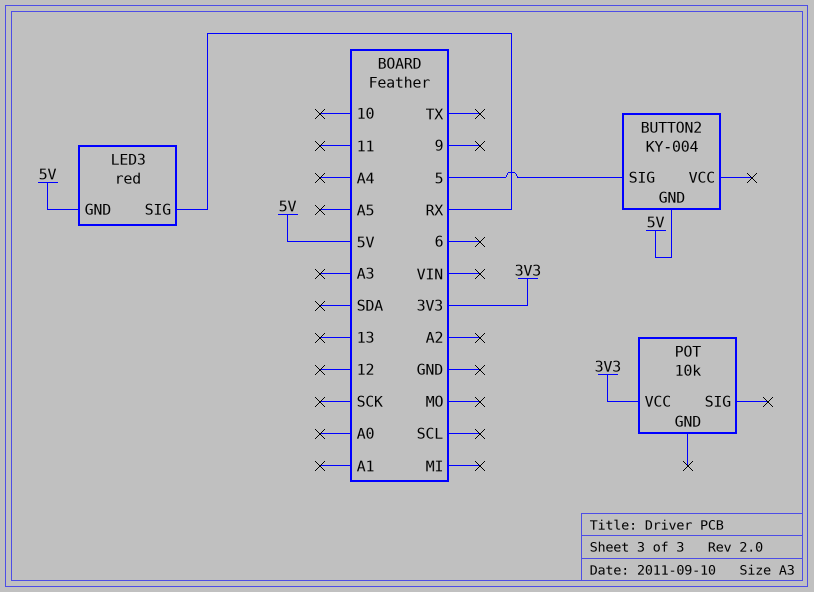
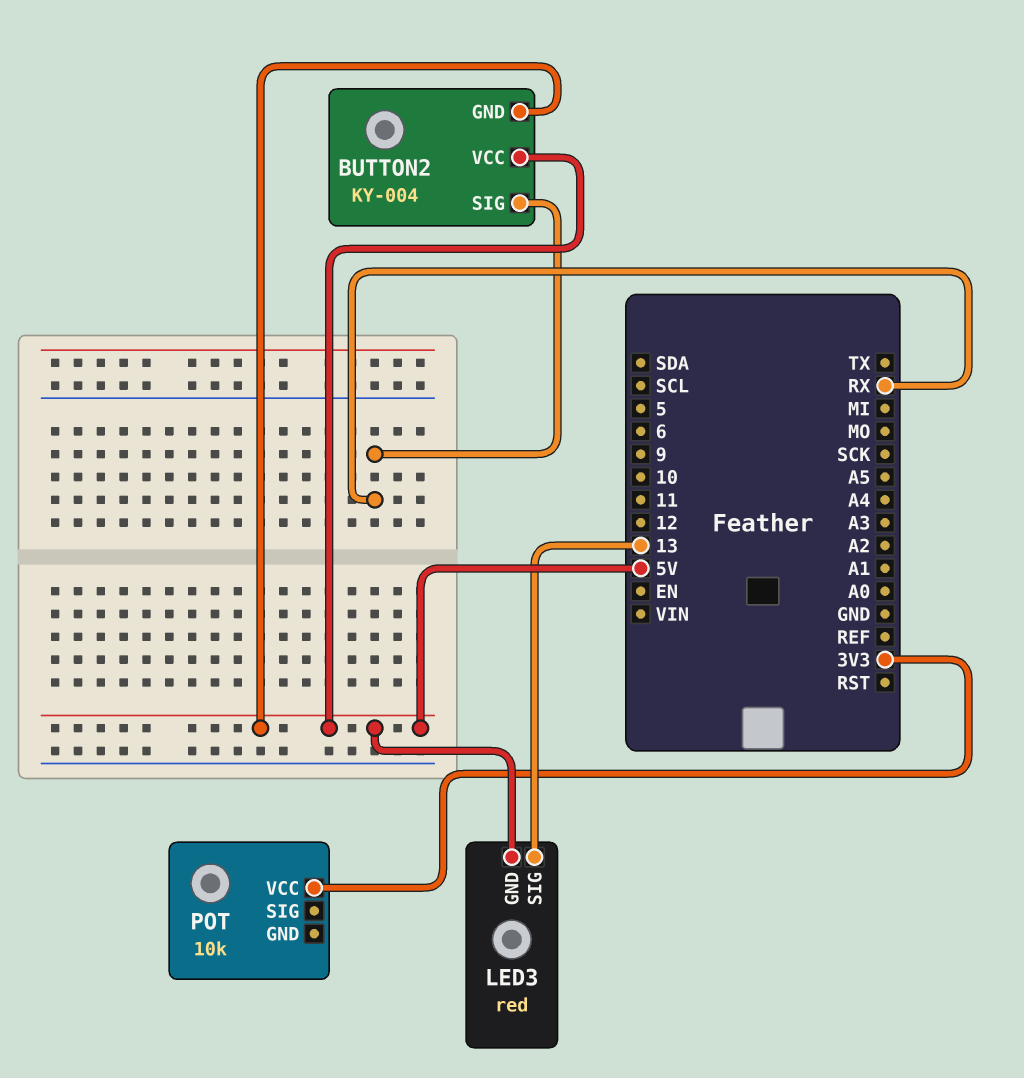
BUTTON2 pin SIG: 5 -> RX
BUTTON2 pin VCC: none -> 5V
LED3 pin SIG: RX -> 13

